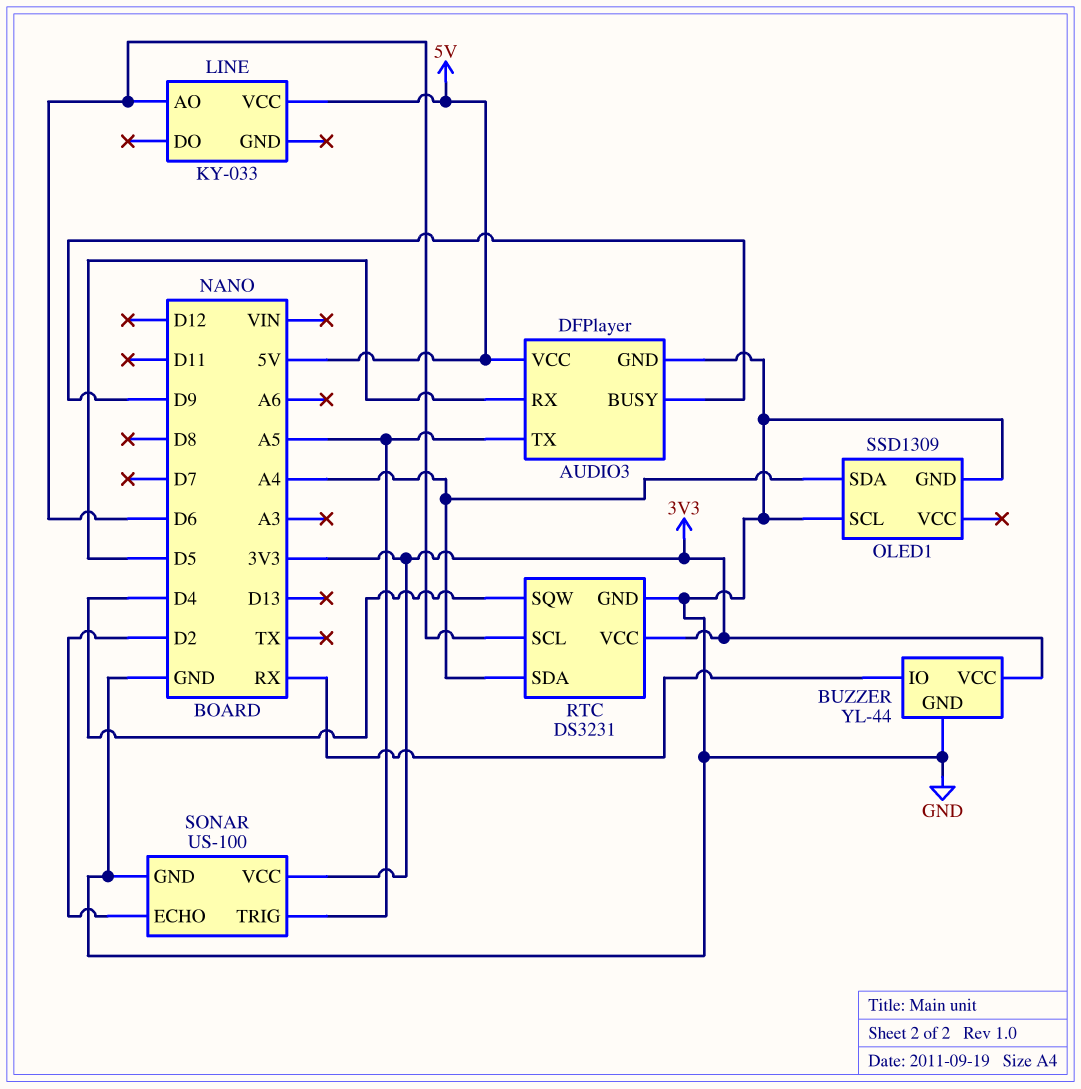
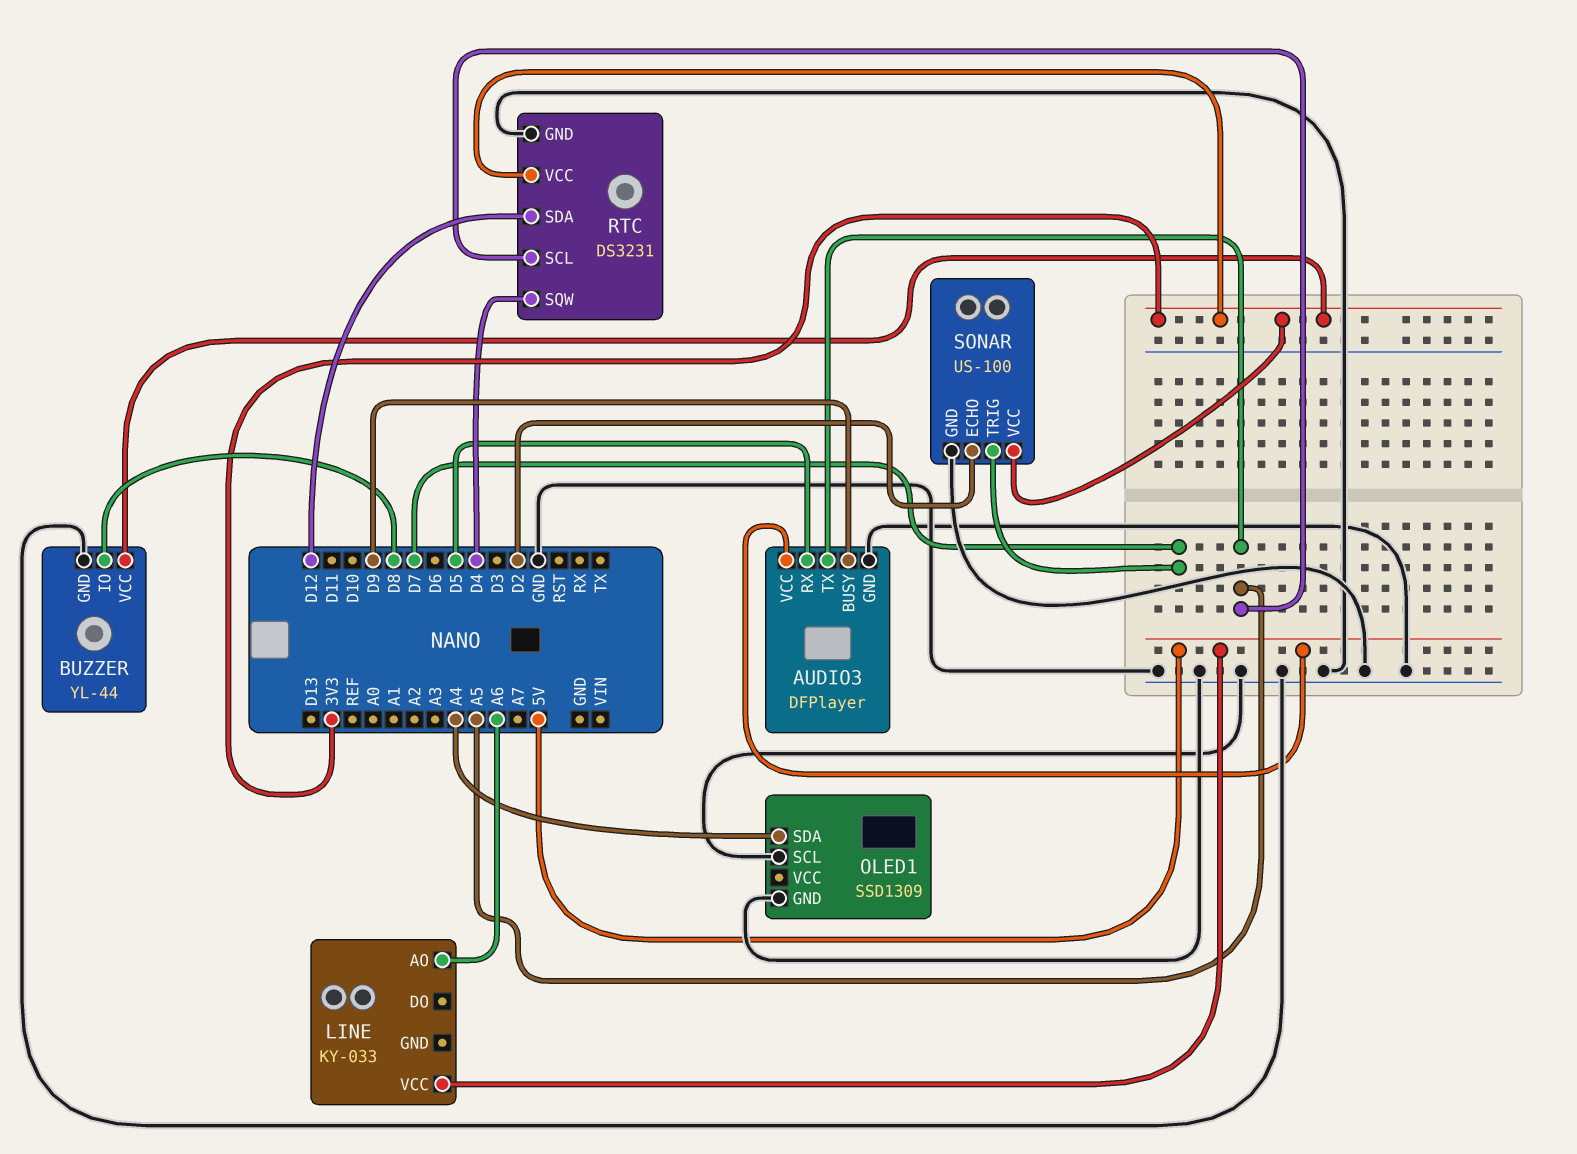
BUZZER pin IO: RX -> D8
LINE pin AO: D6 -> A6
RTC pin SCL: D6 -> A5
RTC pin SDA: A4 -> D12
SONAR pin TRIG: A5 -> D7

